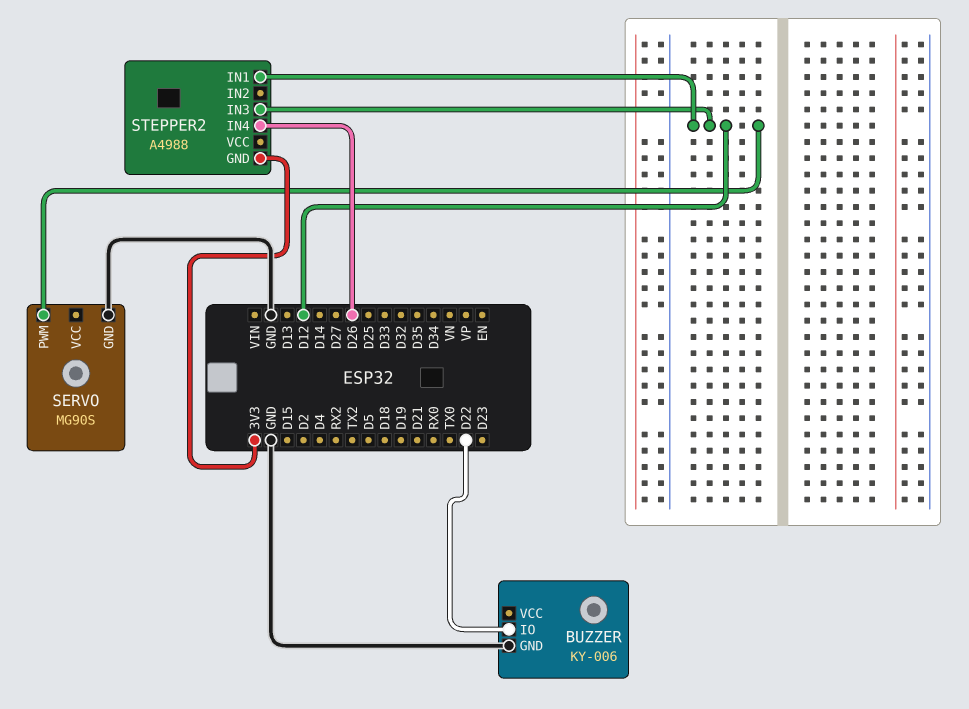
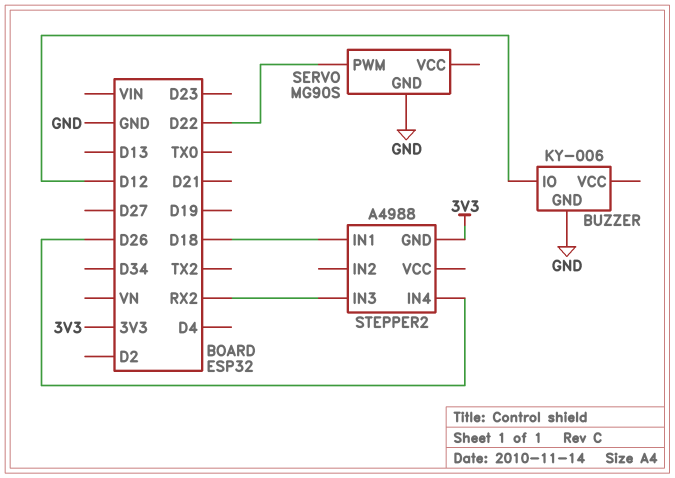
BUZZER pin IO: D22 -> D12
SERVO pin PWM: D12 -> D22
STEPPER2 pin IN1: D12 -> D18
STEPPER2 pin IN3: D12 -> RX2

